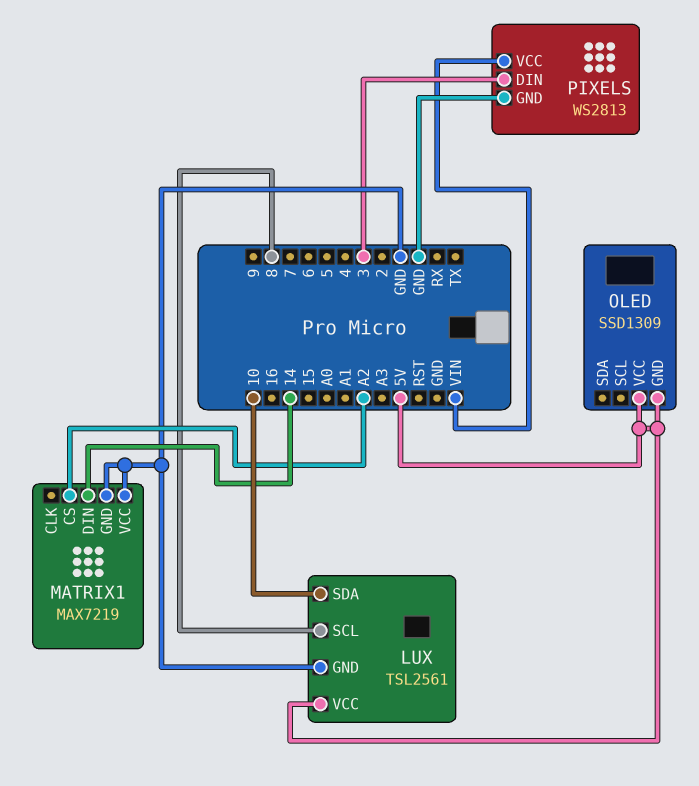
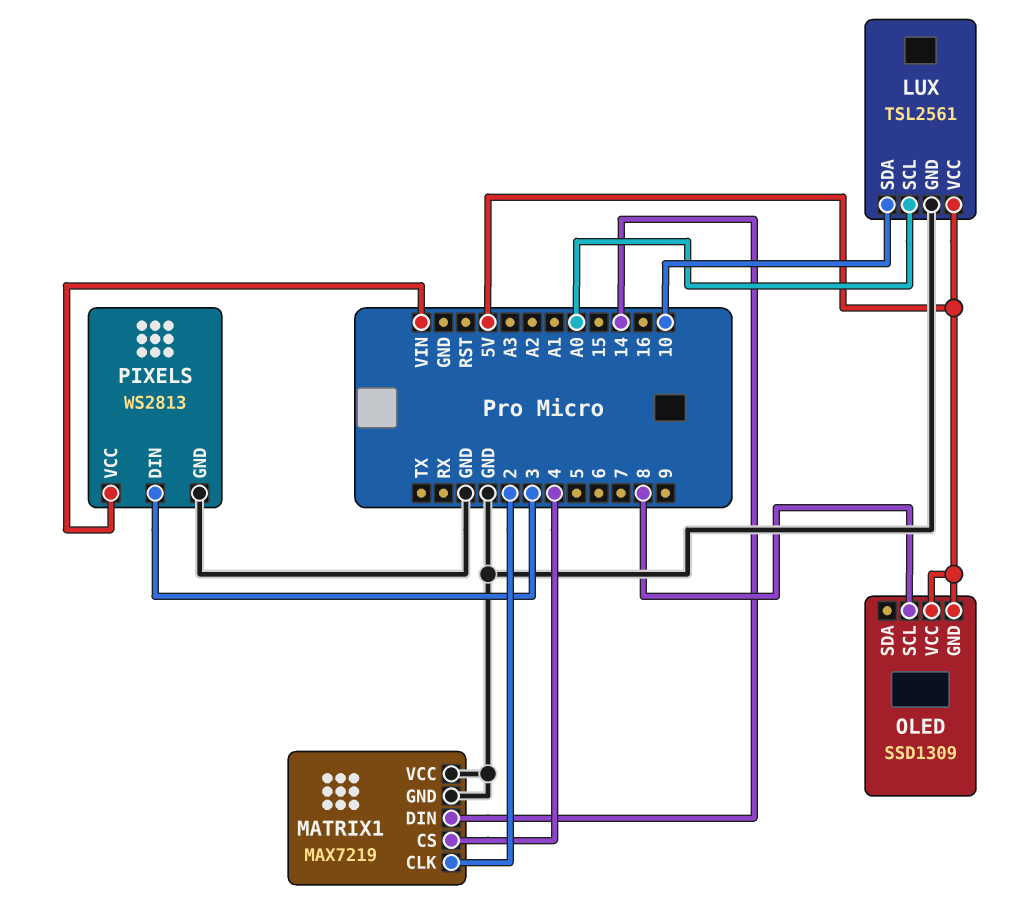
LUX pin SCL: 8 -> A0
MATRIX1 pin CLK: none -> 2
MATRIX1 pin CS: A2 -> 4
OLED pin SCL: none -> 8

